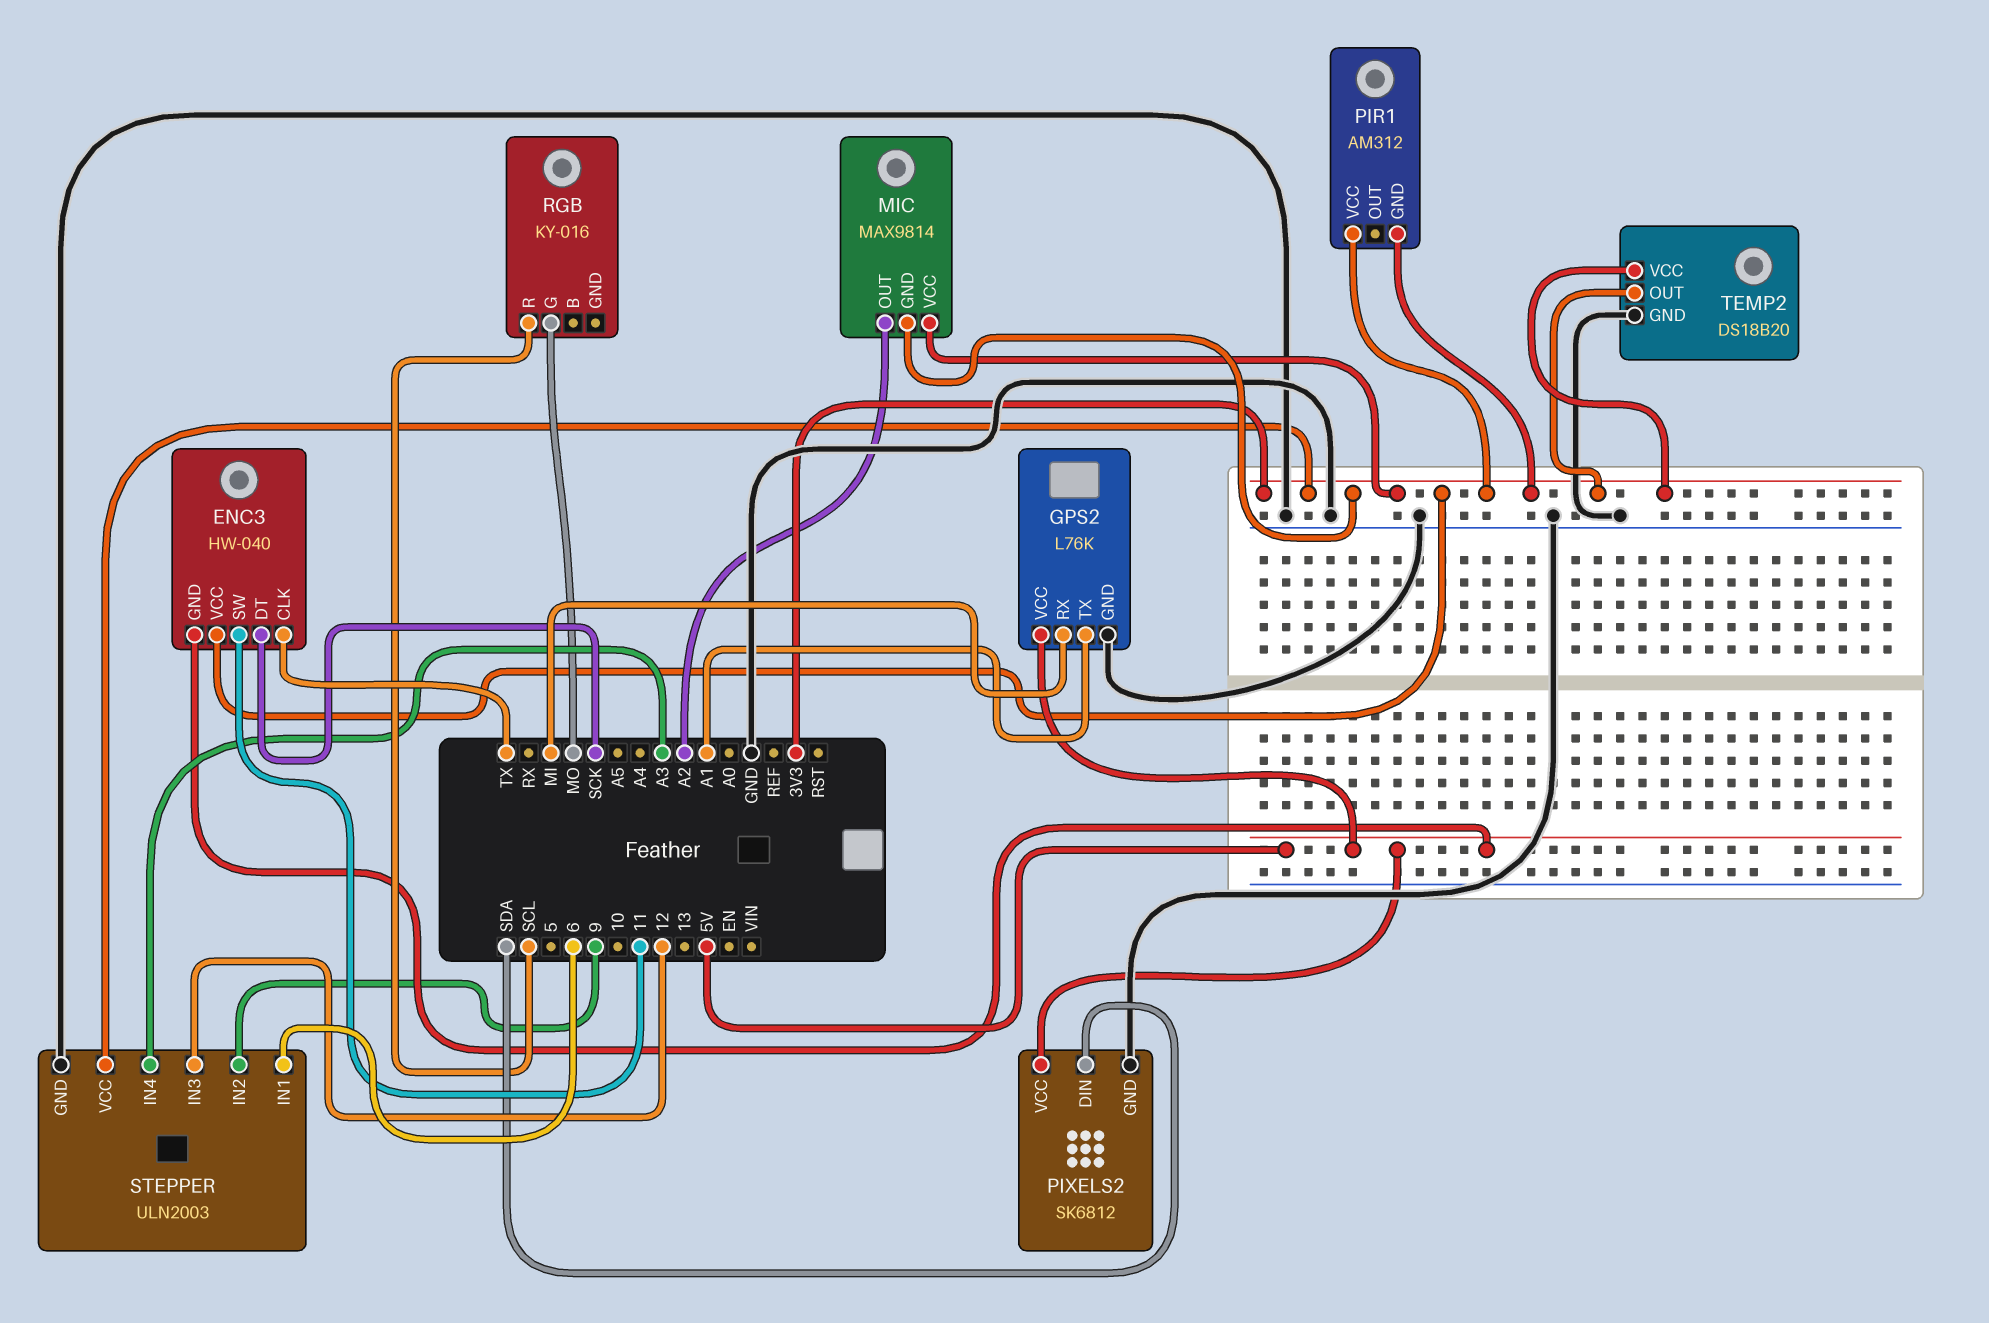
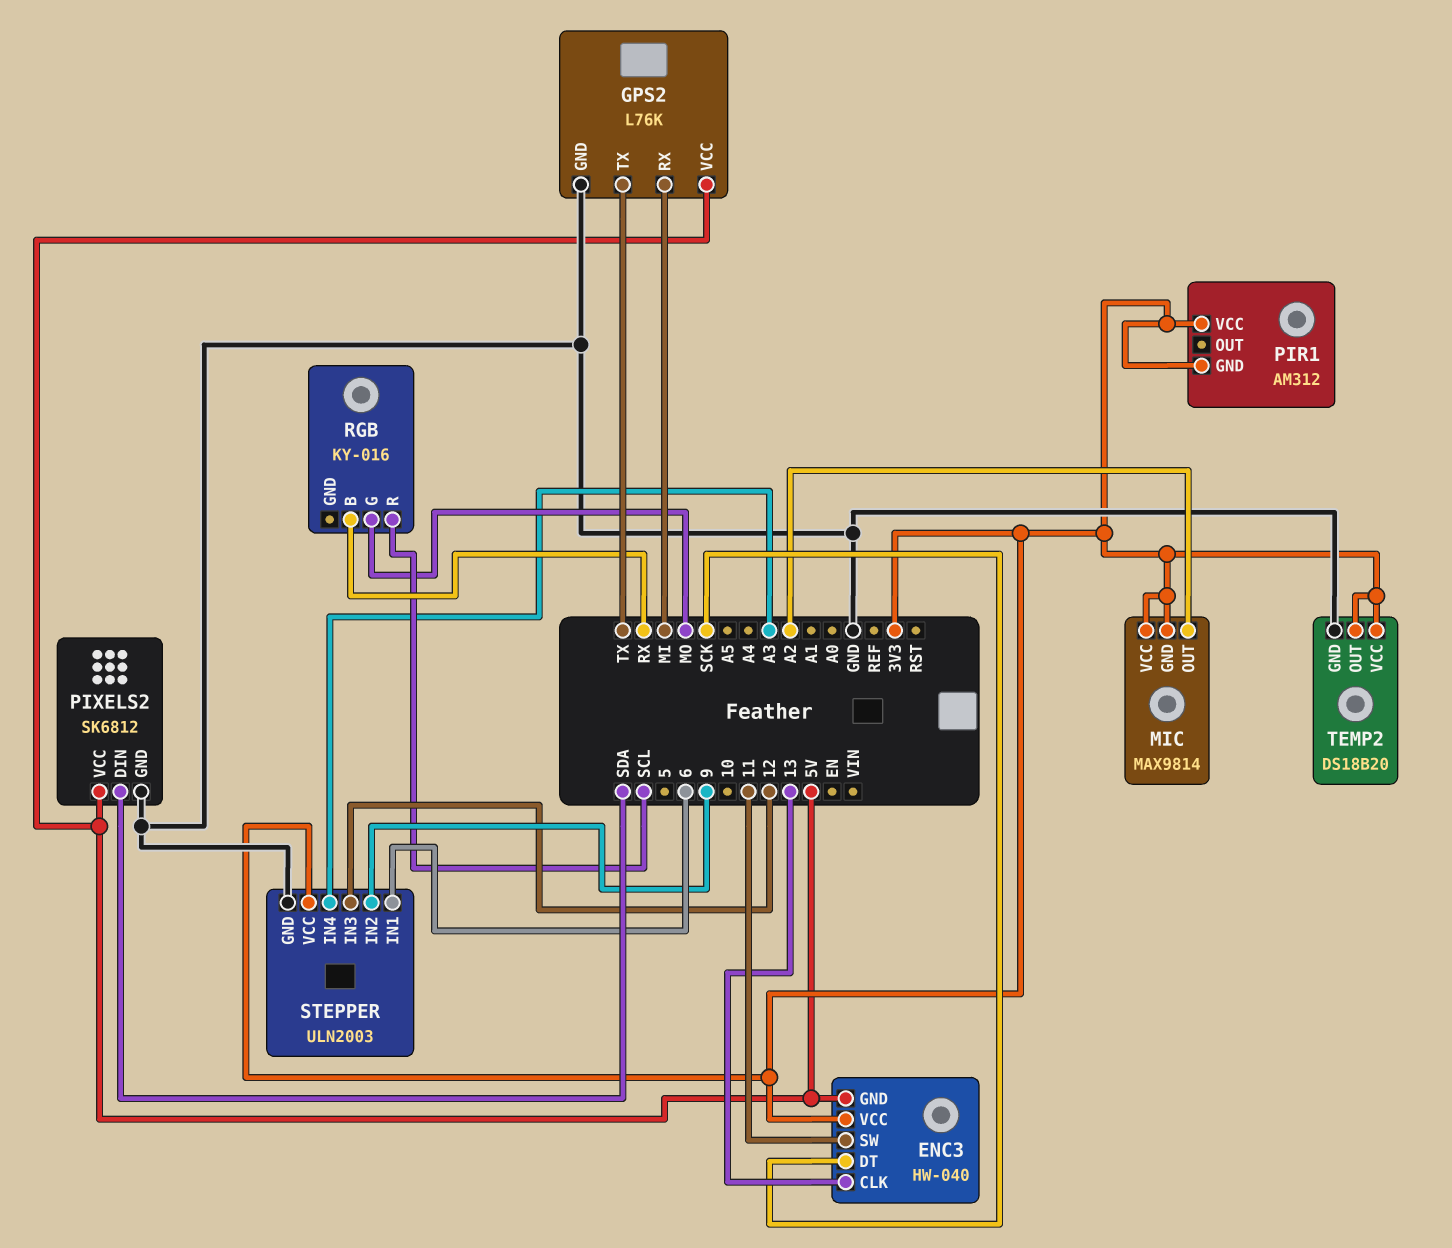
ENC3 pin CLK: TX -> 13
GPS2 pin TX: A1 -> TX
RGB pin B: none -> RX

